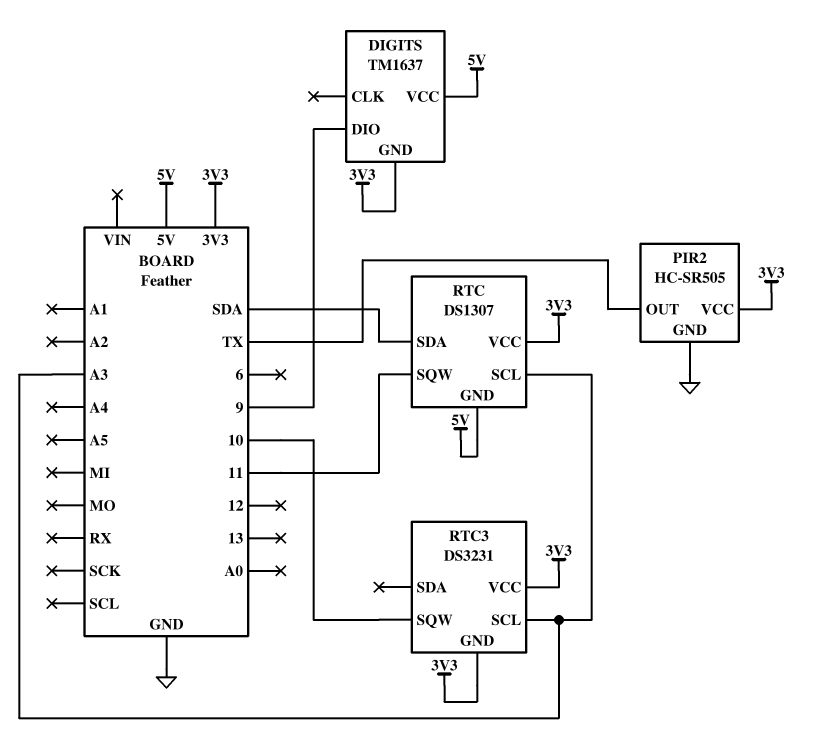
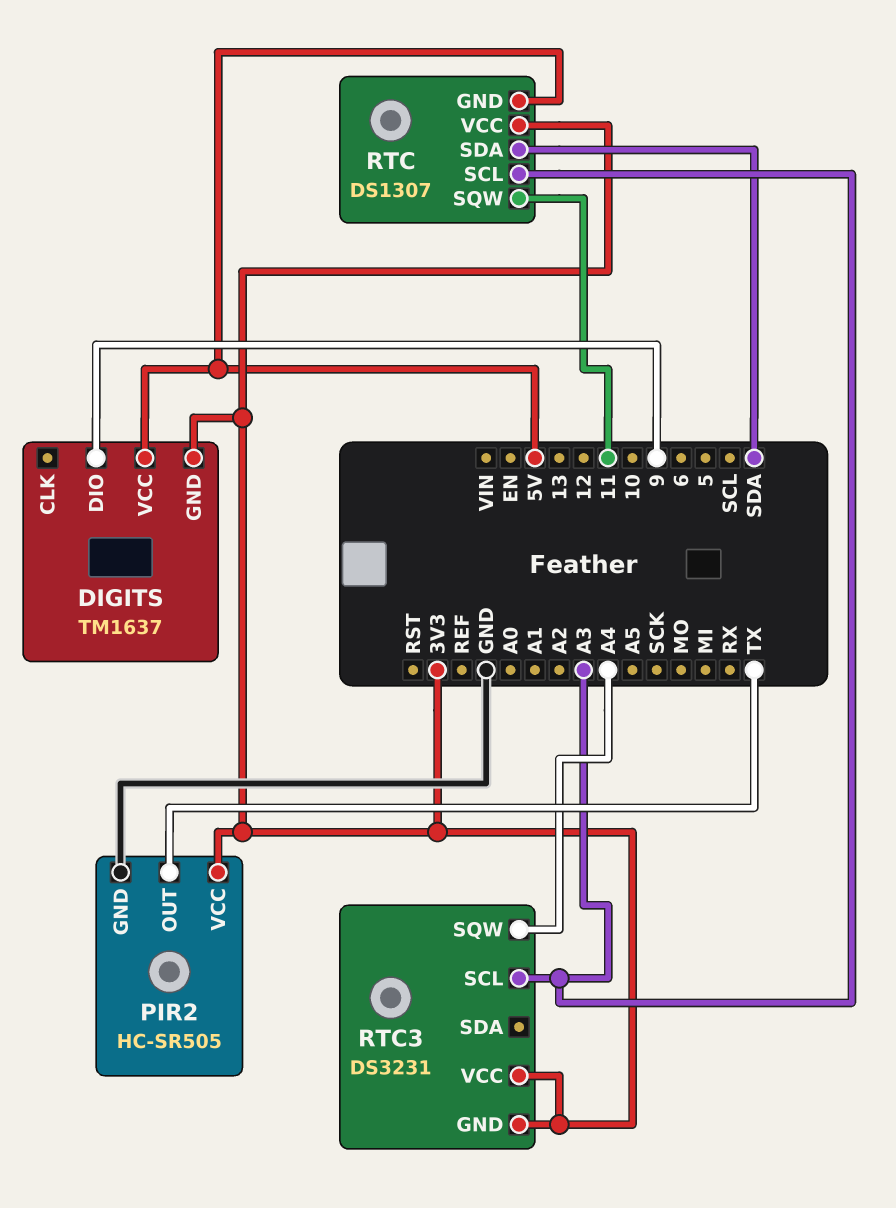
RTC3 pin SQW: 10 -> A4

